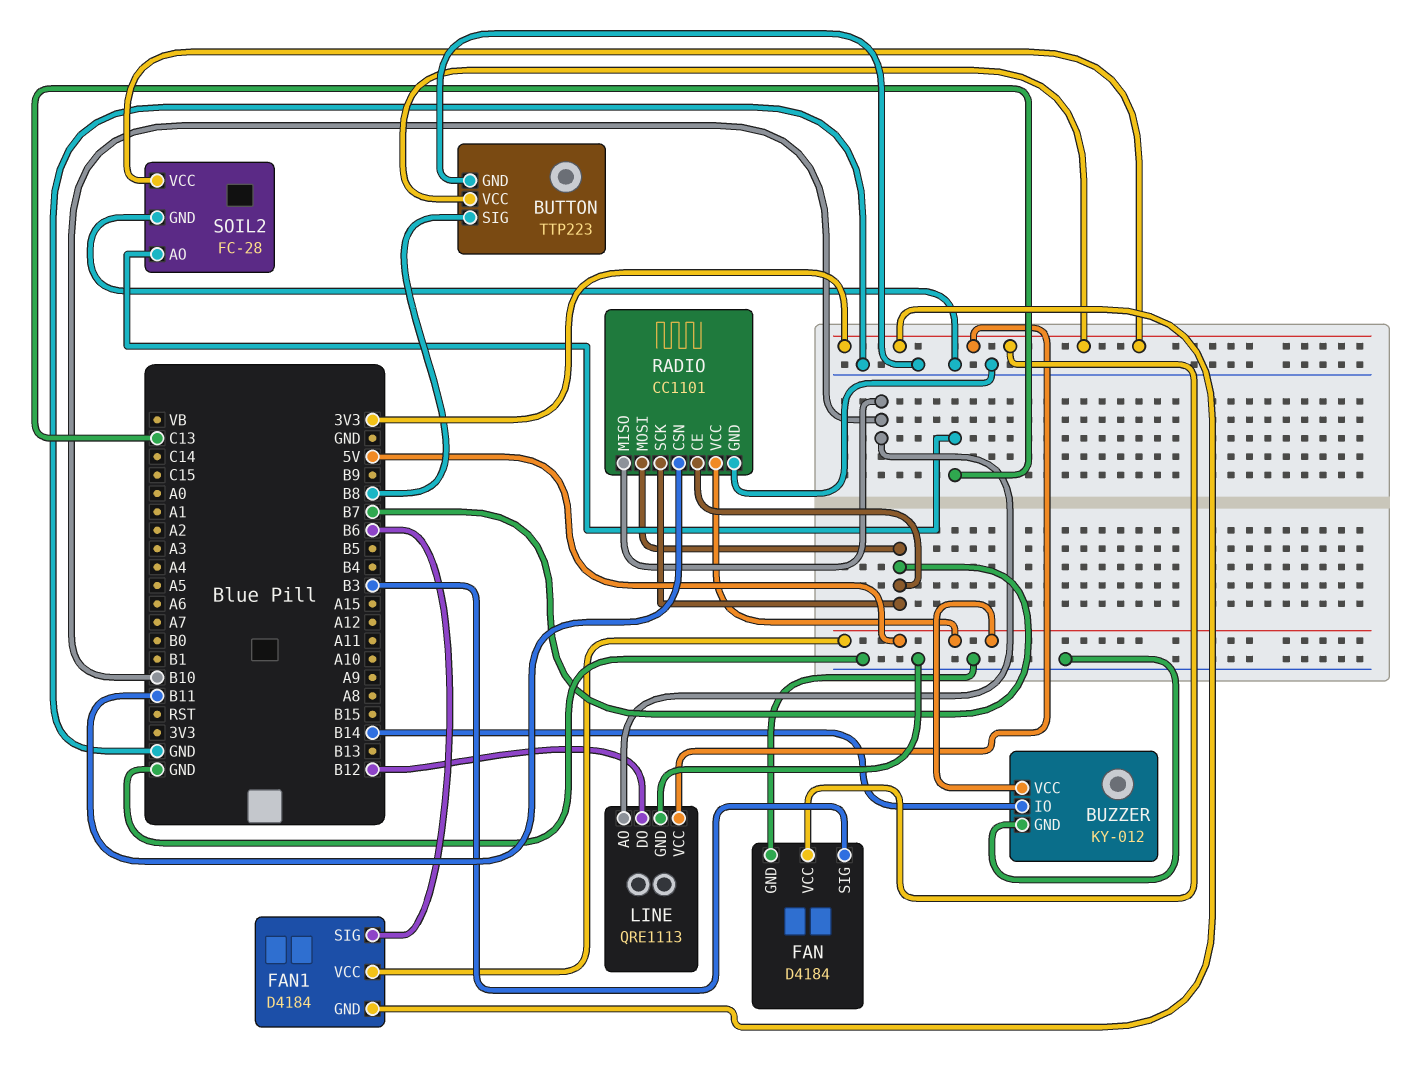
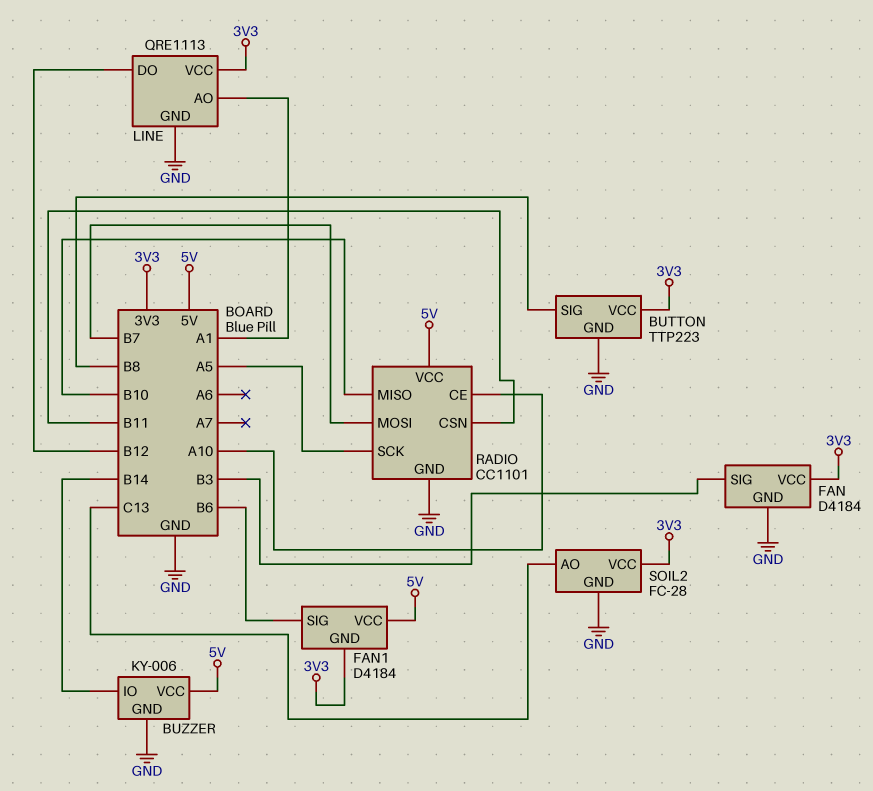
BUZZER: KY-012 -> KY-006
LINE pin AO: B10 -> A1
RADIO pin CE: B7 -> A10
RADIO pin SCK: B7 -> A5

